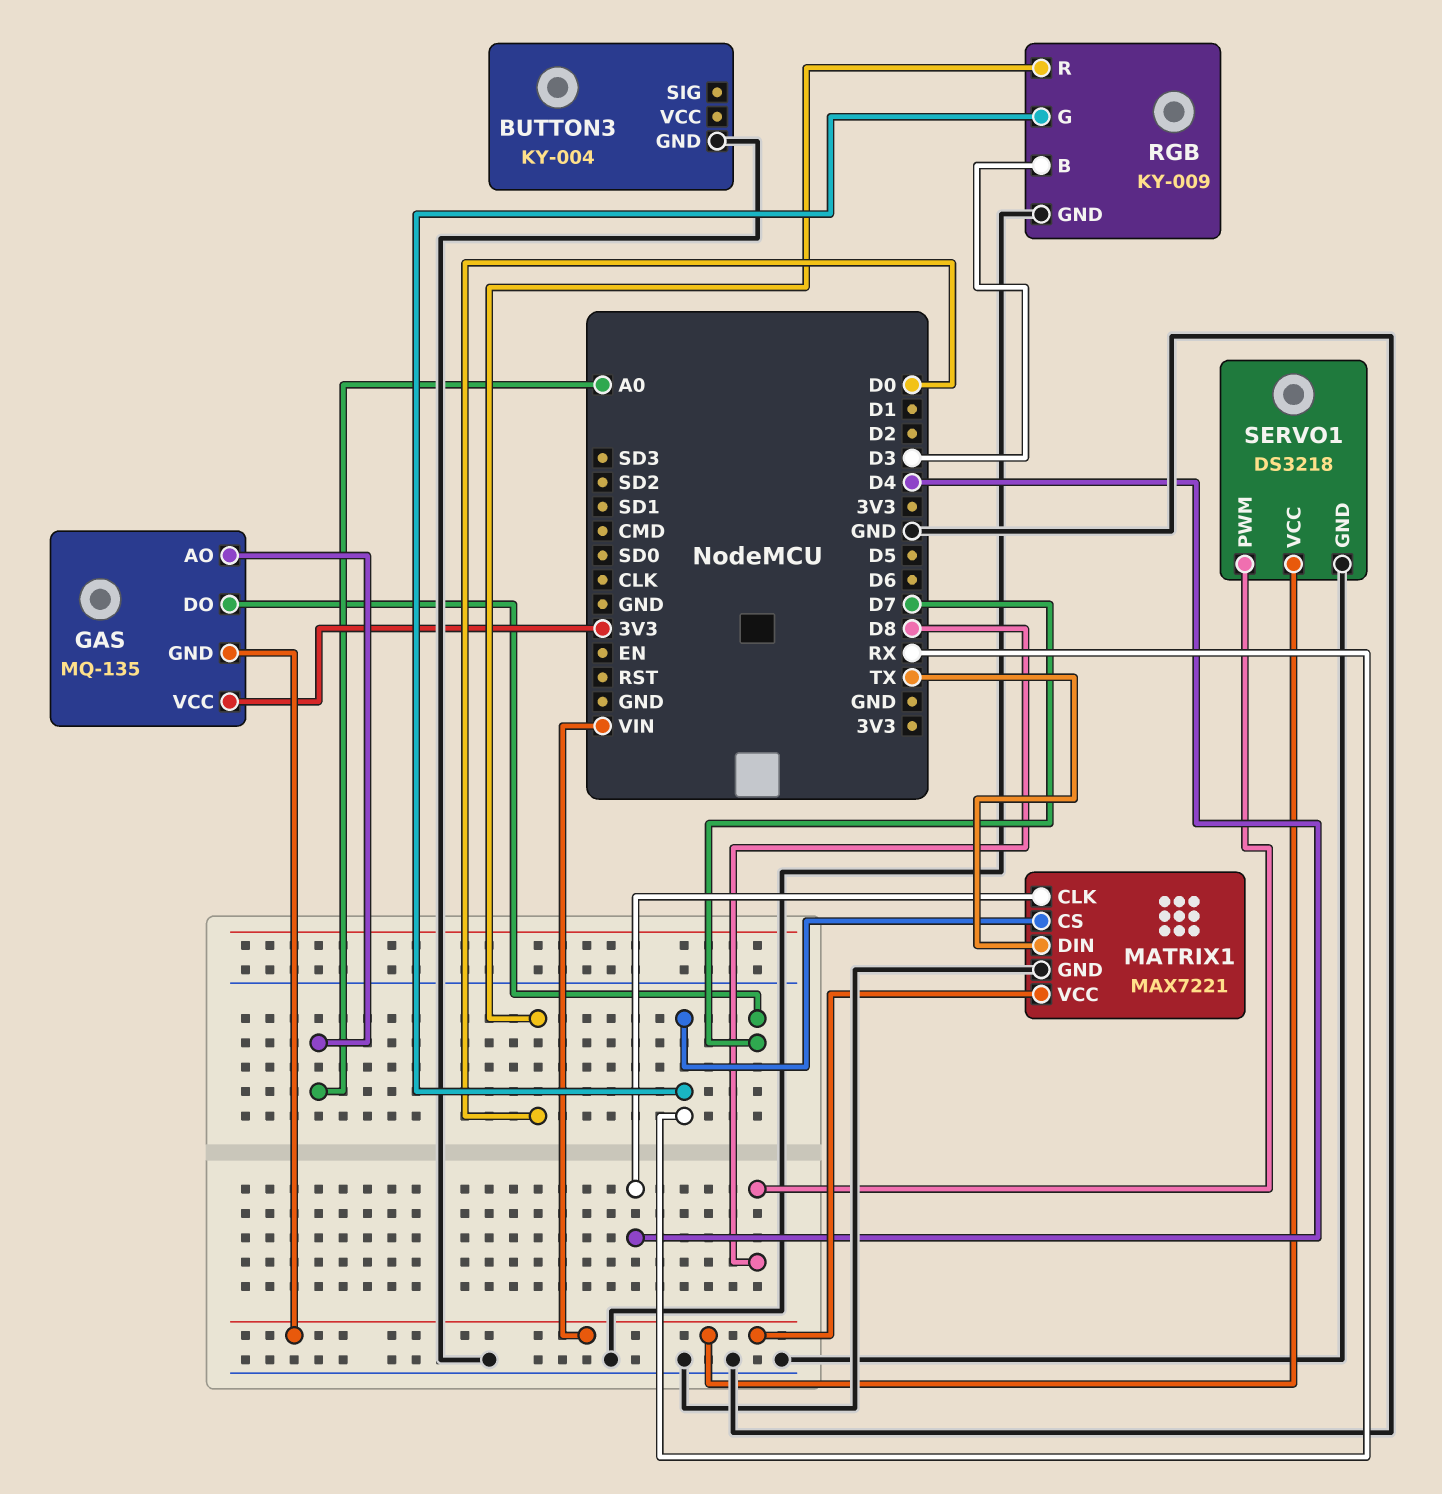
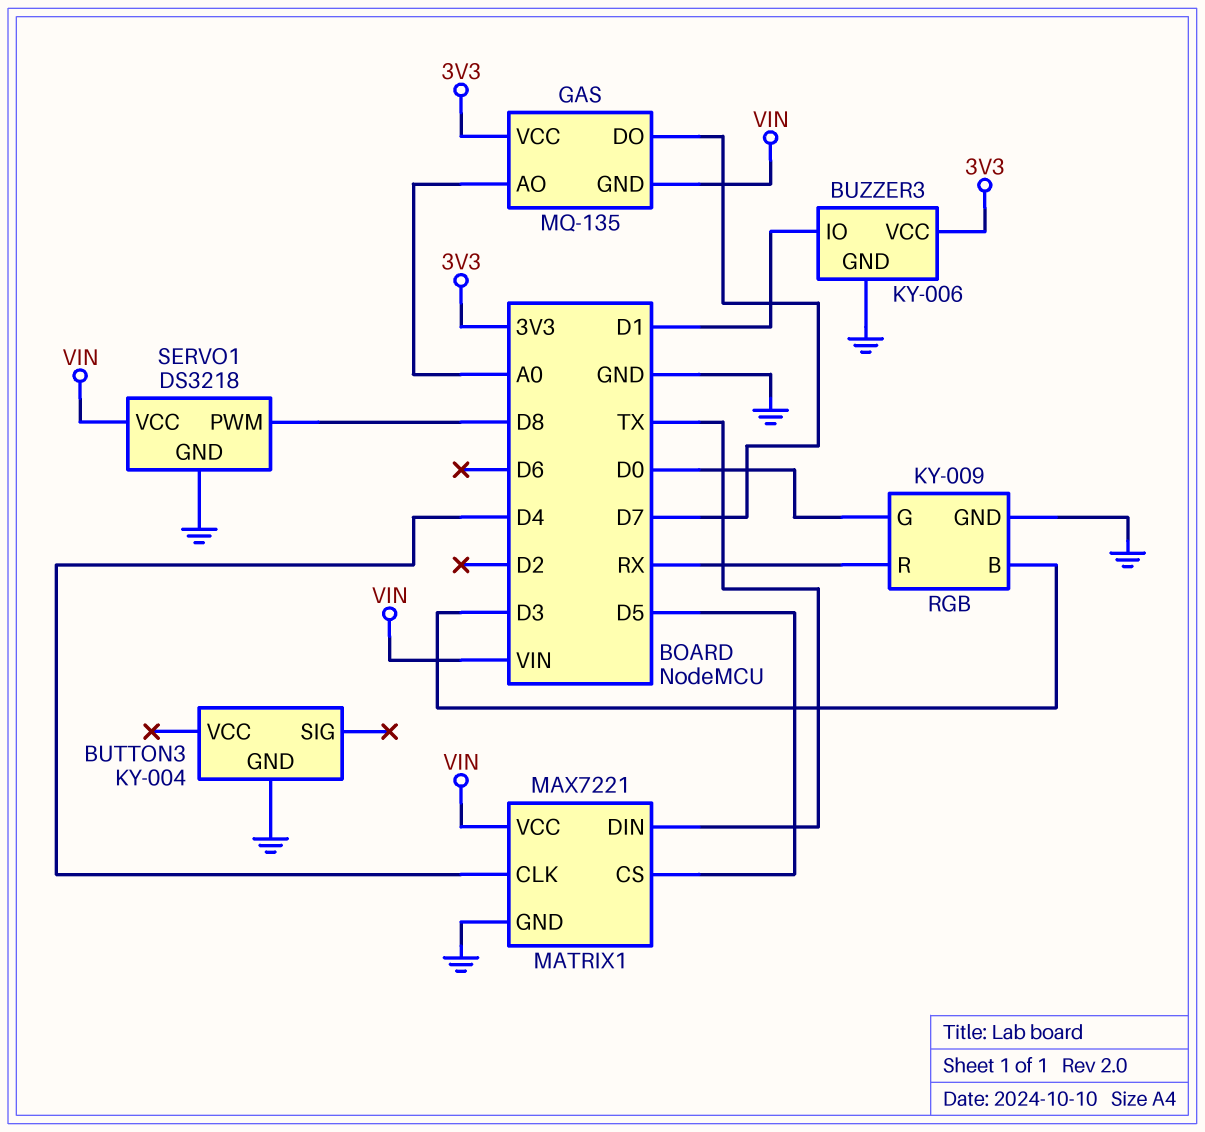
BUZZER3: none -> KY-006
BUZZER3 pin GND: none -> GND
BUZZER3 pin IO: none -> D1
BUZZER3 pin VCC: none -> 3V3
MATRIX1 pin CS: RX -> D5
RGB pin G: RX -> D0
RGB pin R: D0 -> RX

